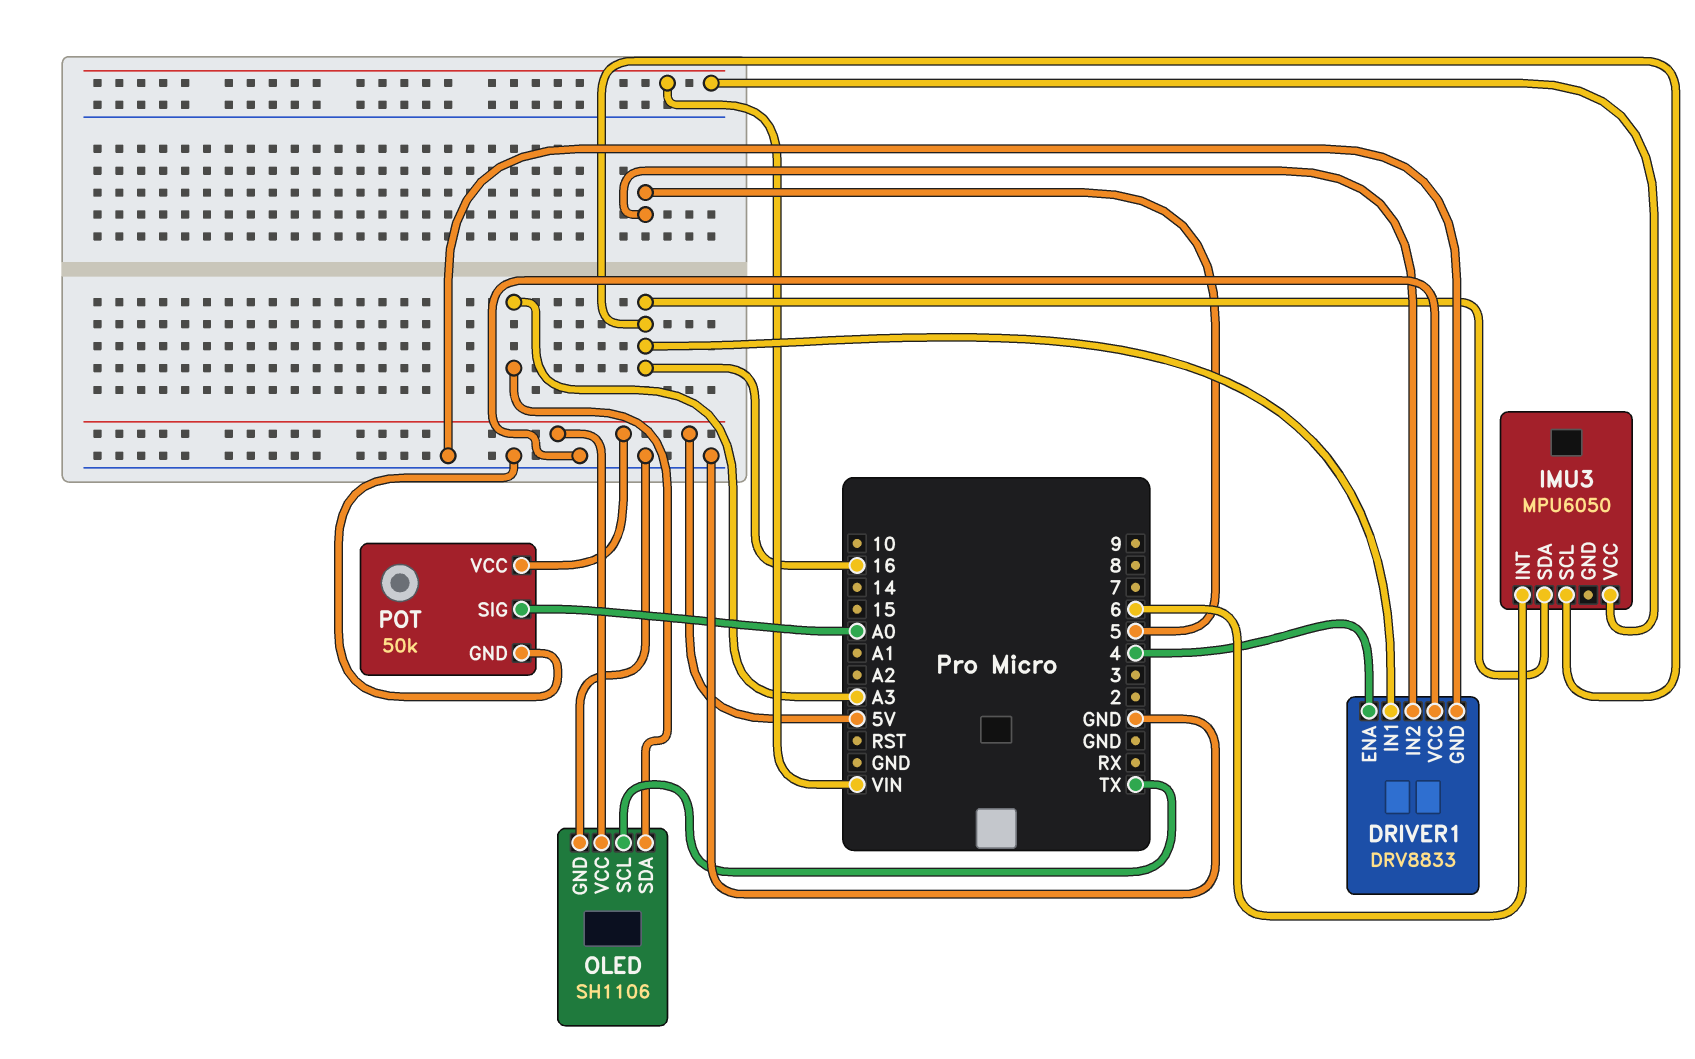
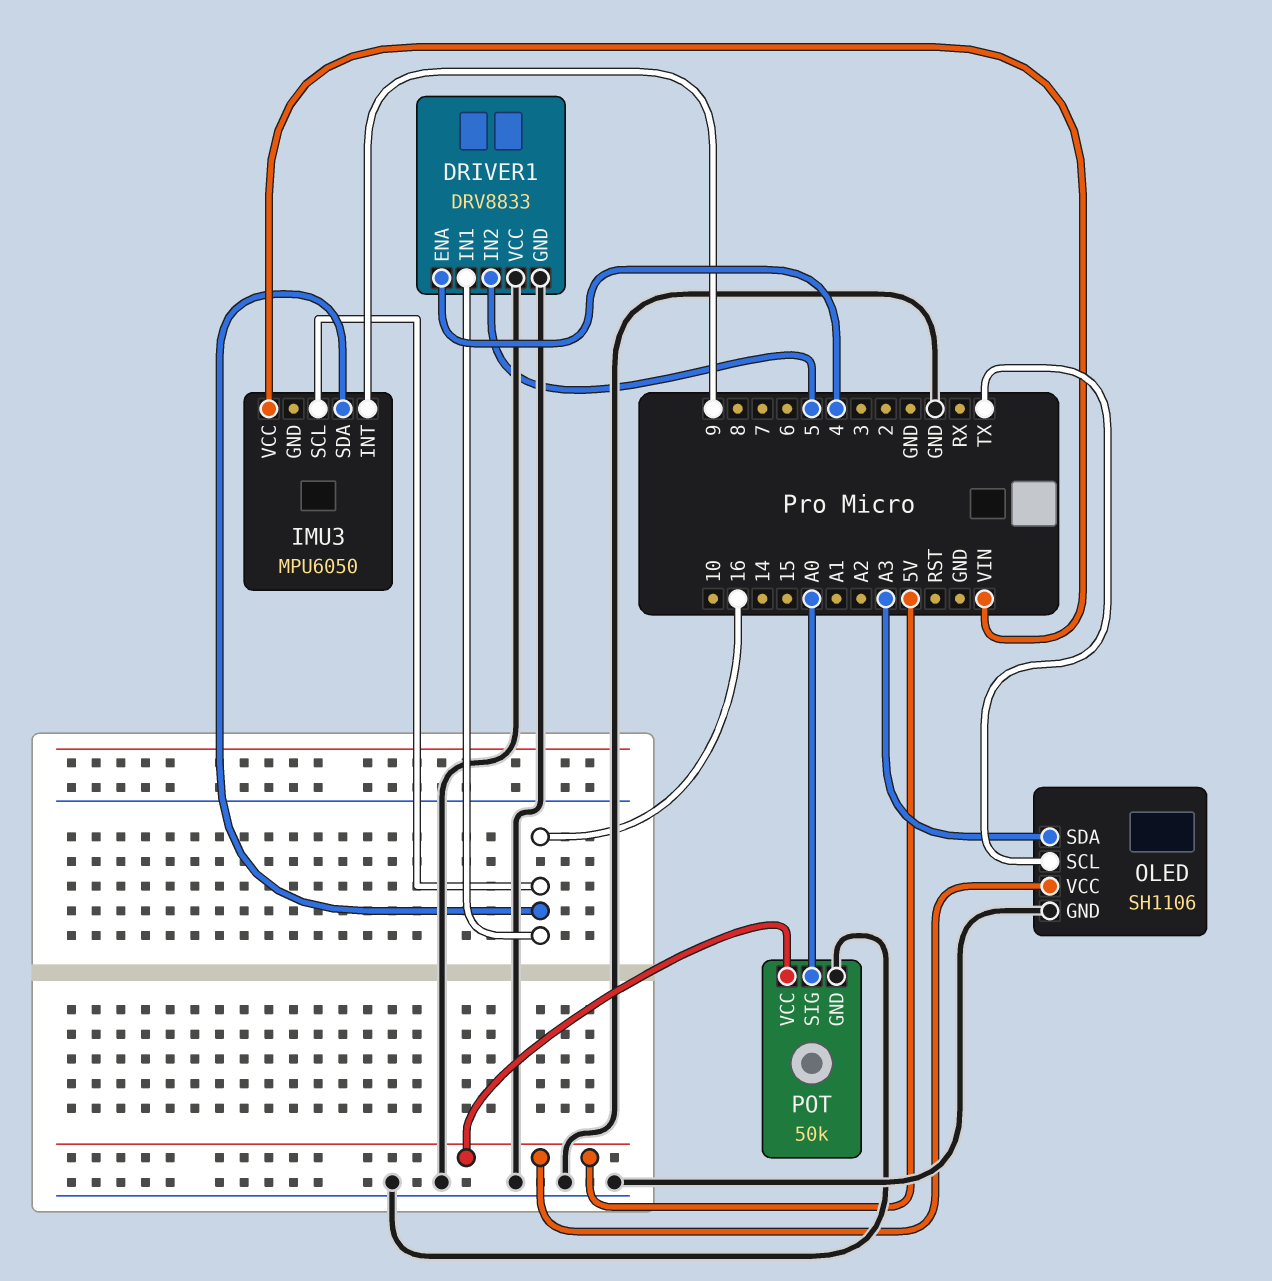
IMU3 pin INT: 6 -> 9

